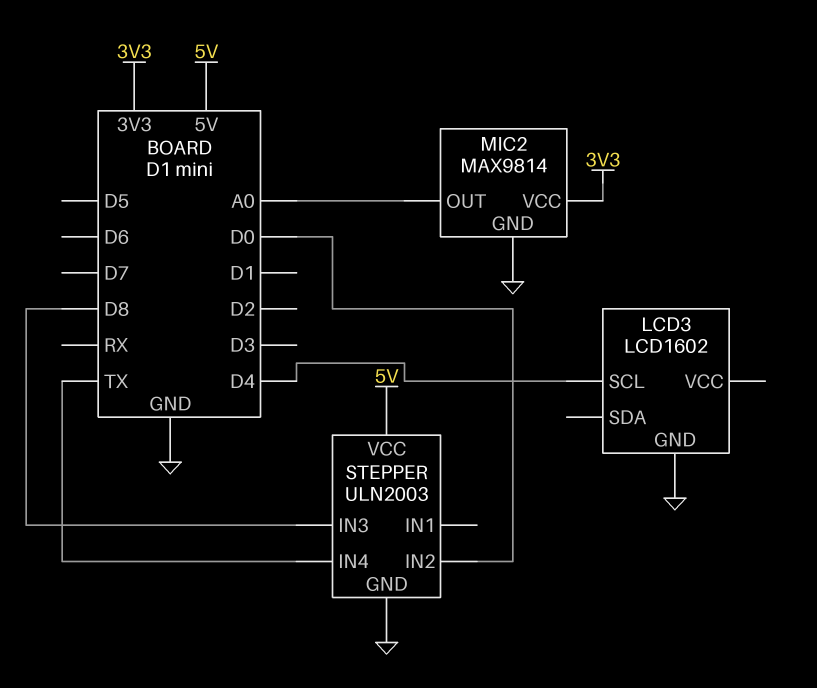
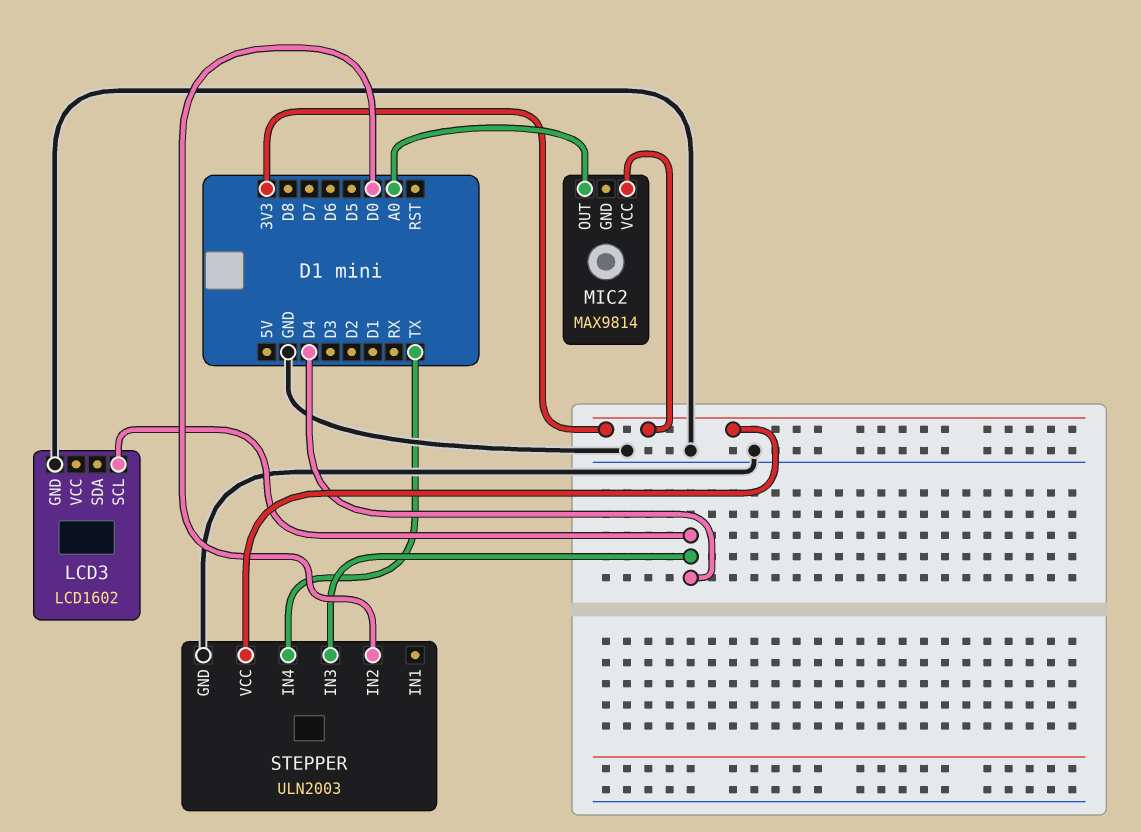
MIC2 pin GND: GND -> none
STEPPER pin IN3: D8 -> D4
STEPPER pin VCC: 5V -> 3V3

